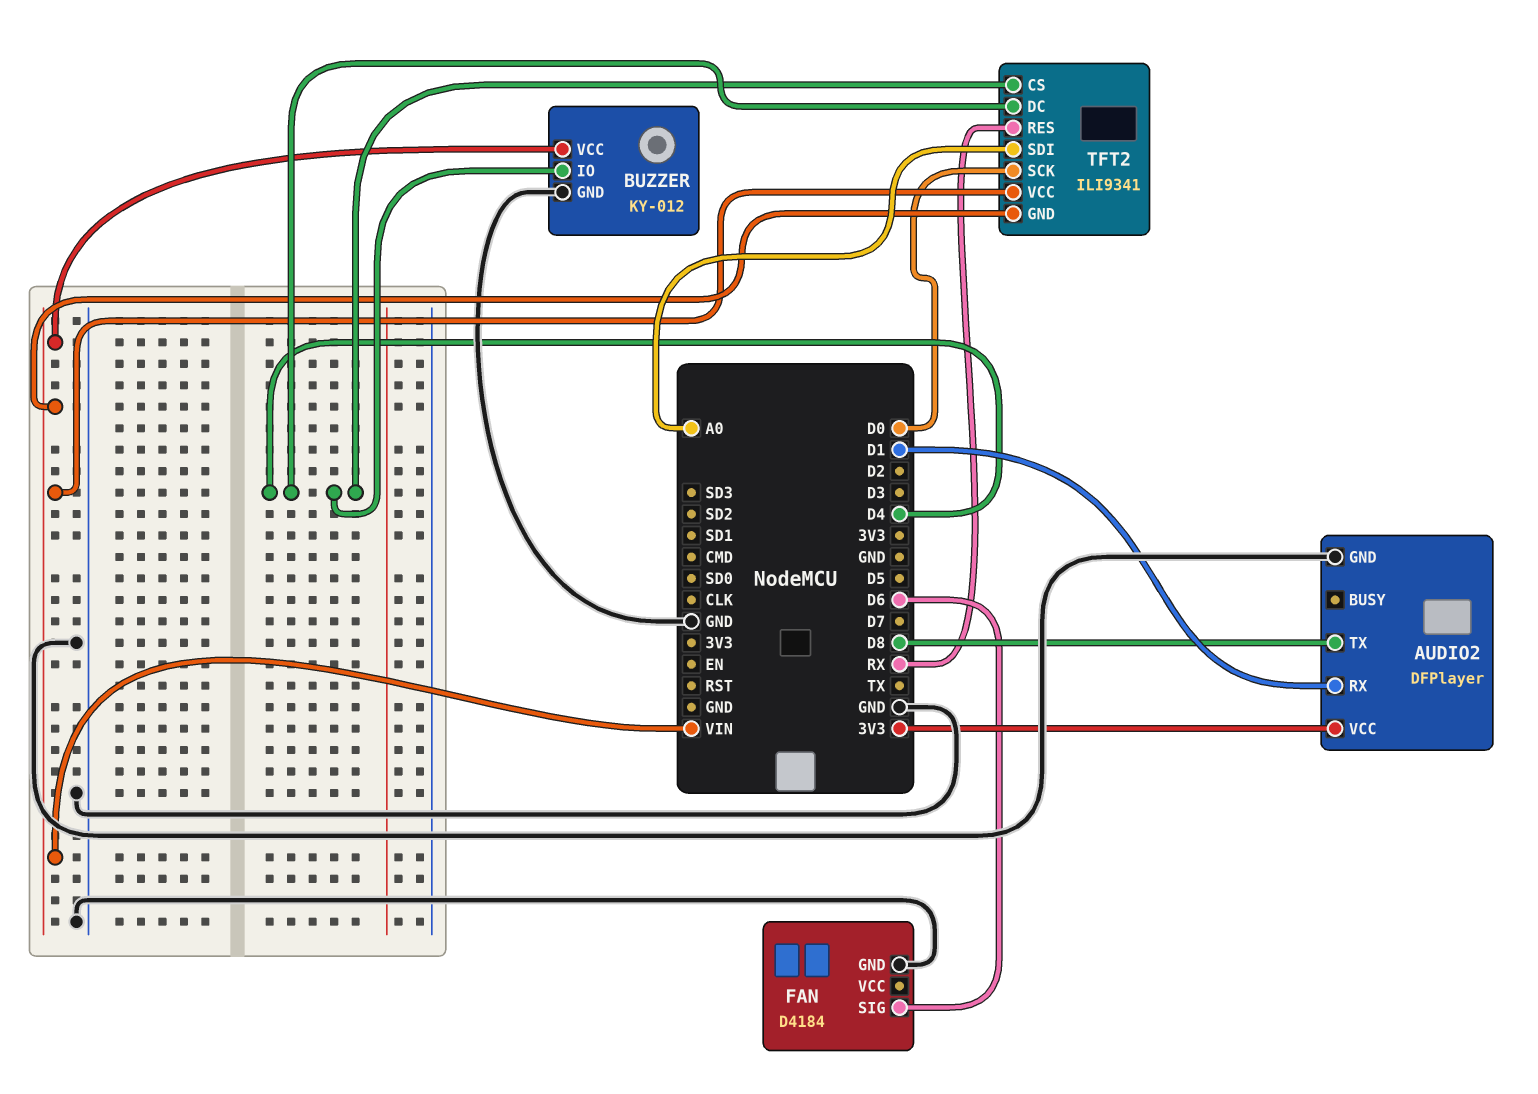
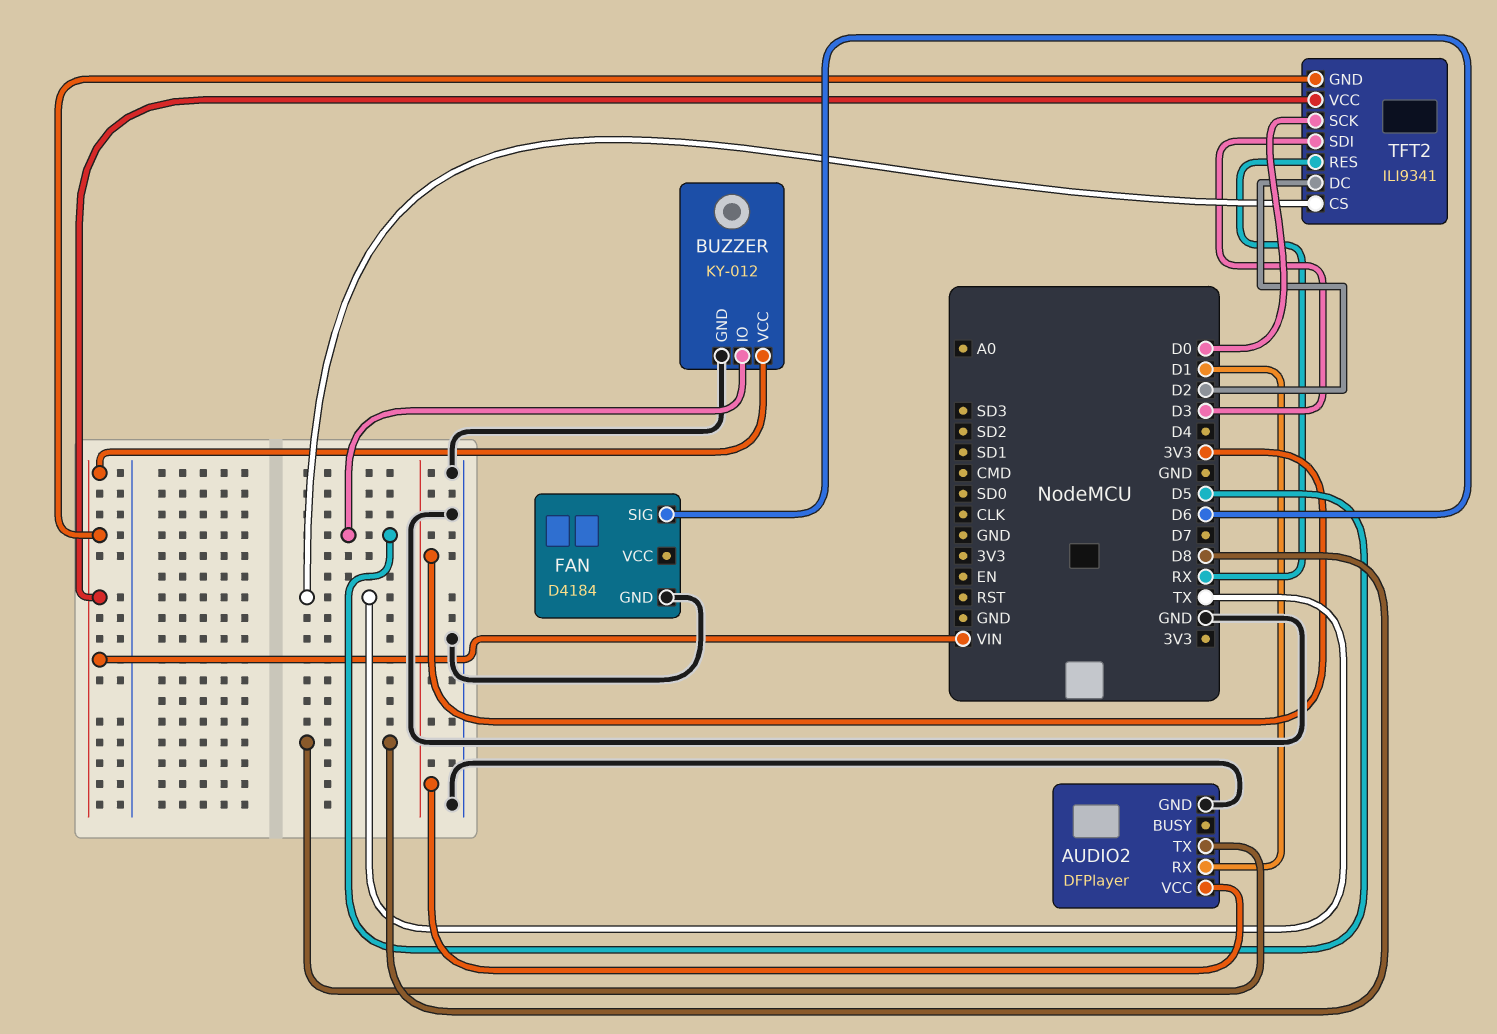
BUZZER pin IO: D4 -> D5
TFT2 pin CS: D4 -> TX
TFT2 pin DC: D4 -> D2
TFT2 pin SDI: A0 -> D3

